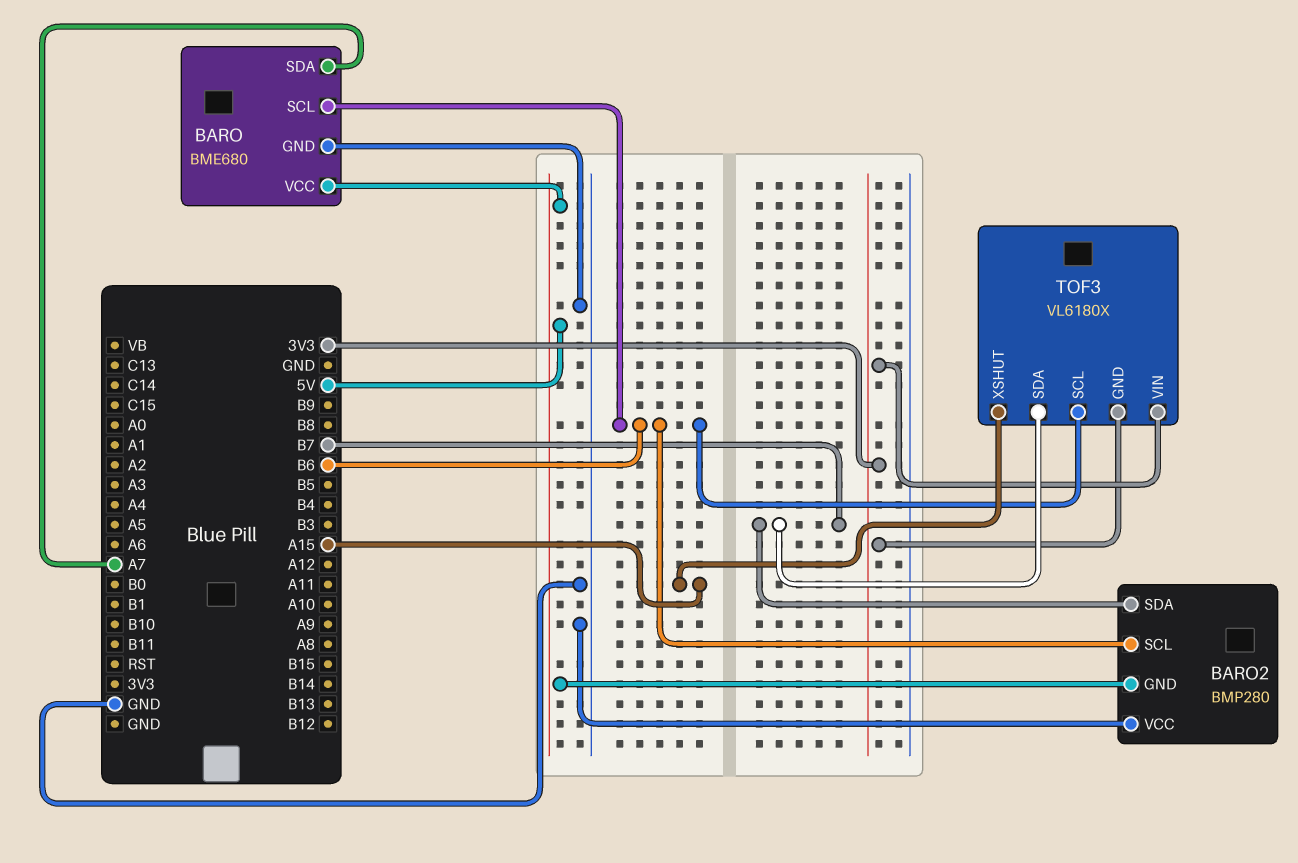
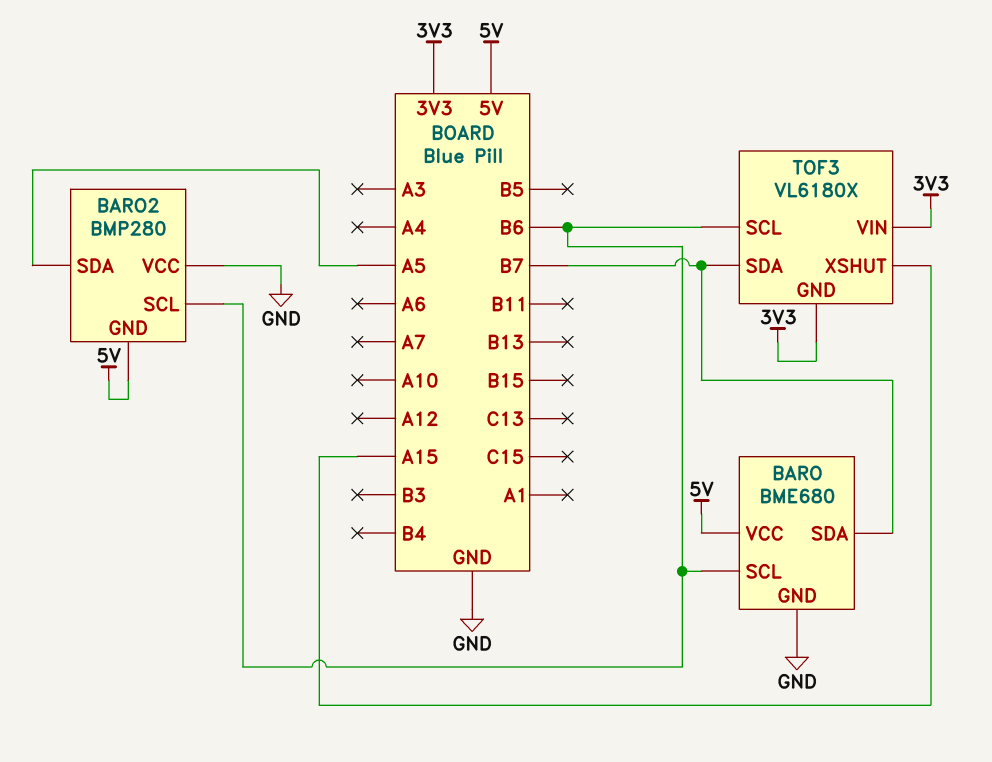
BARO pin SDA: A7 -> B7
BARO2 pin SDA: B7 -> A5

